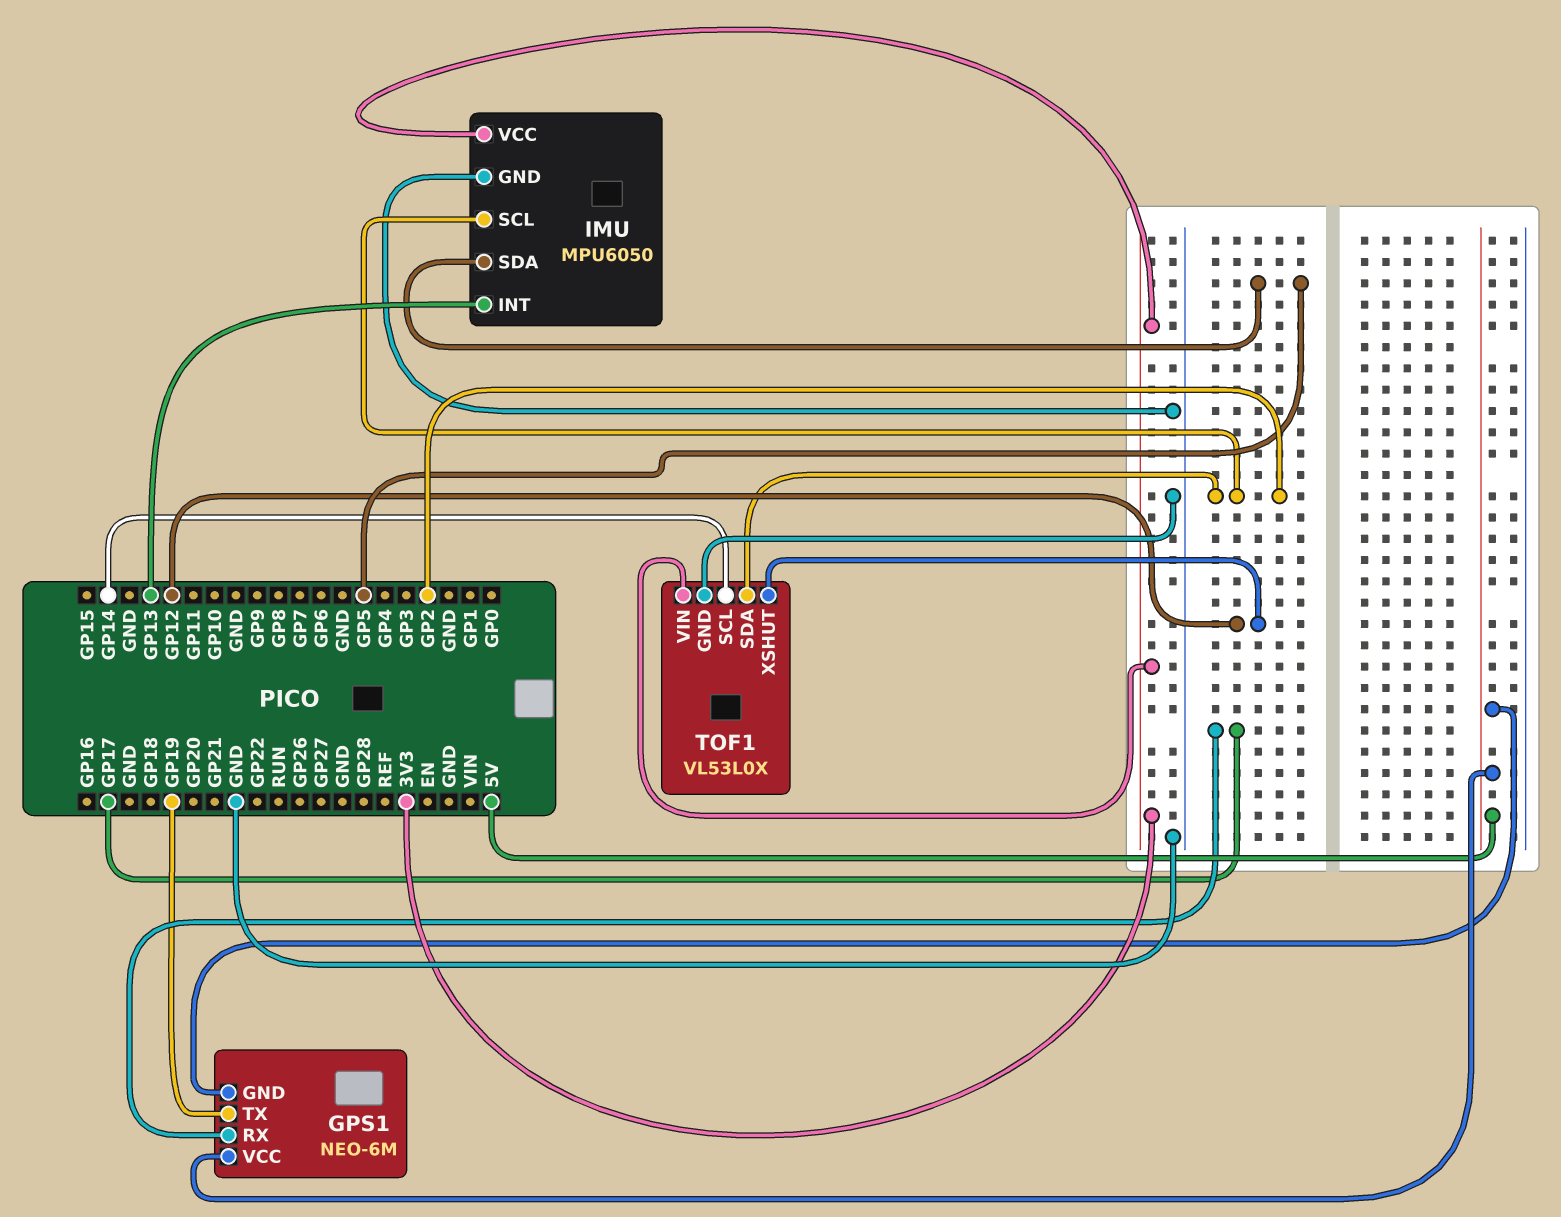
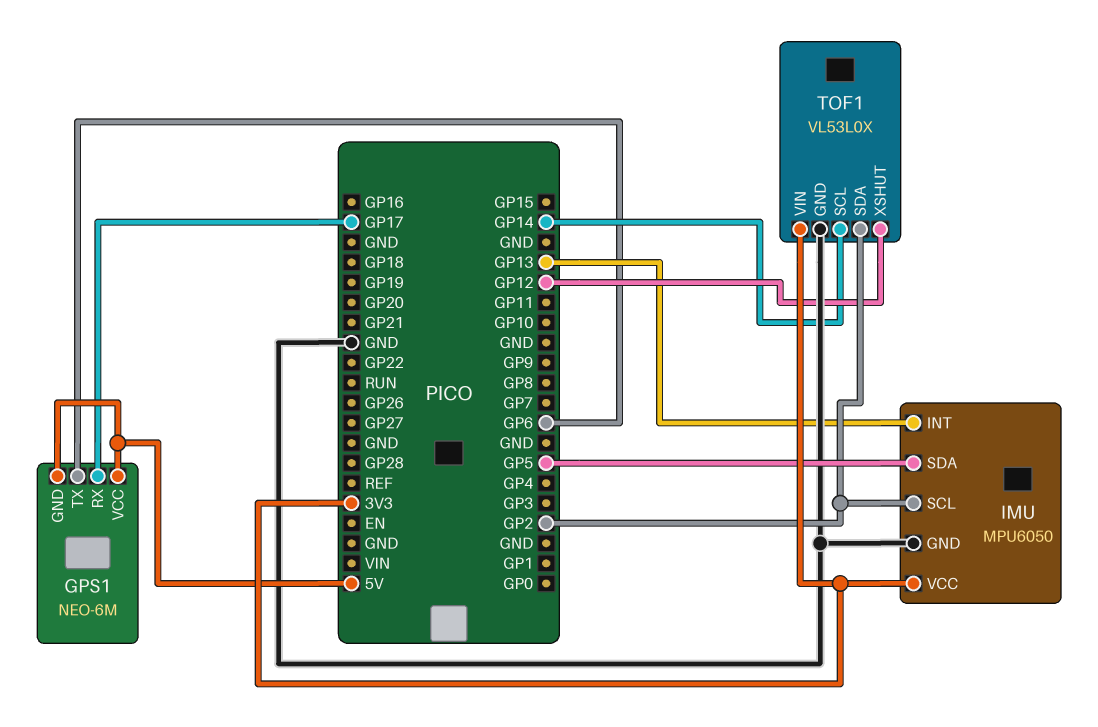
GPS1 pin TX: GP19 -> GP6

